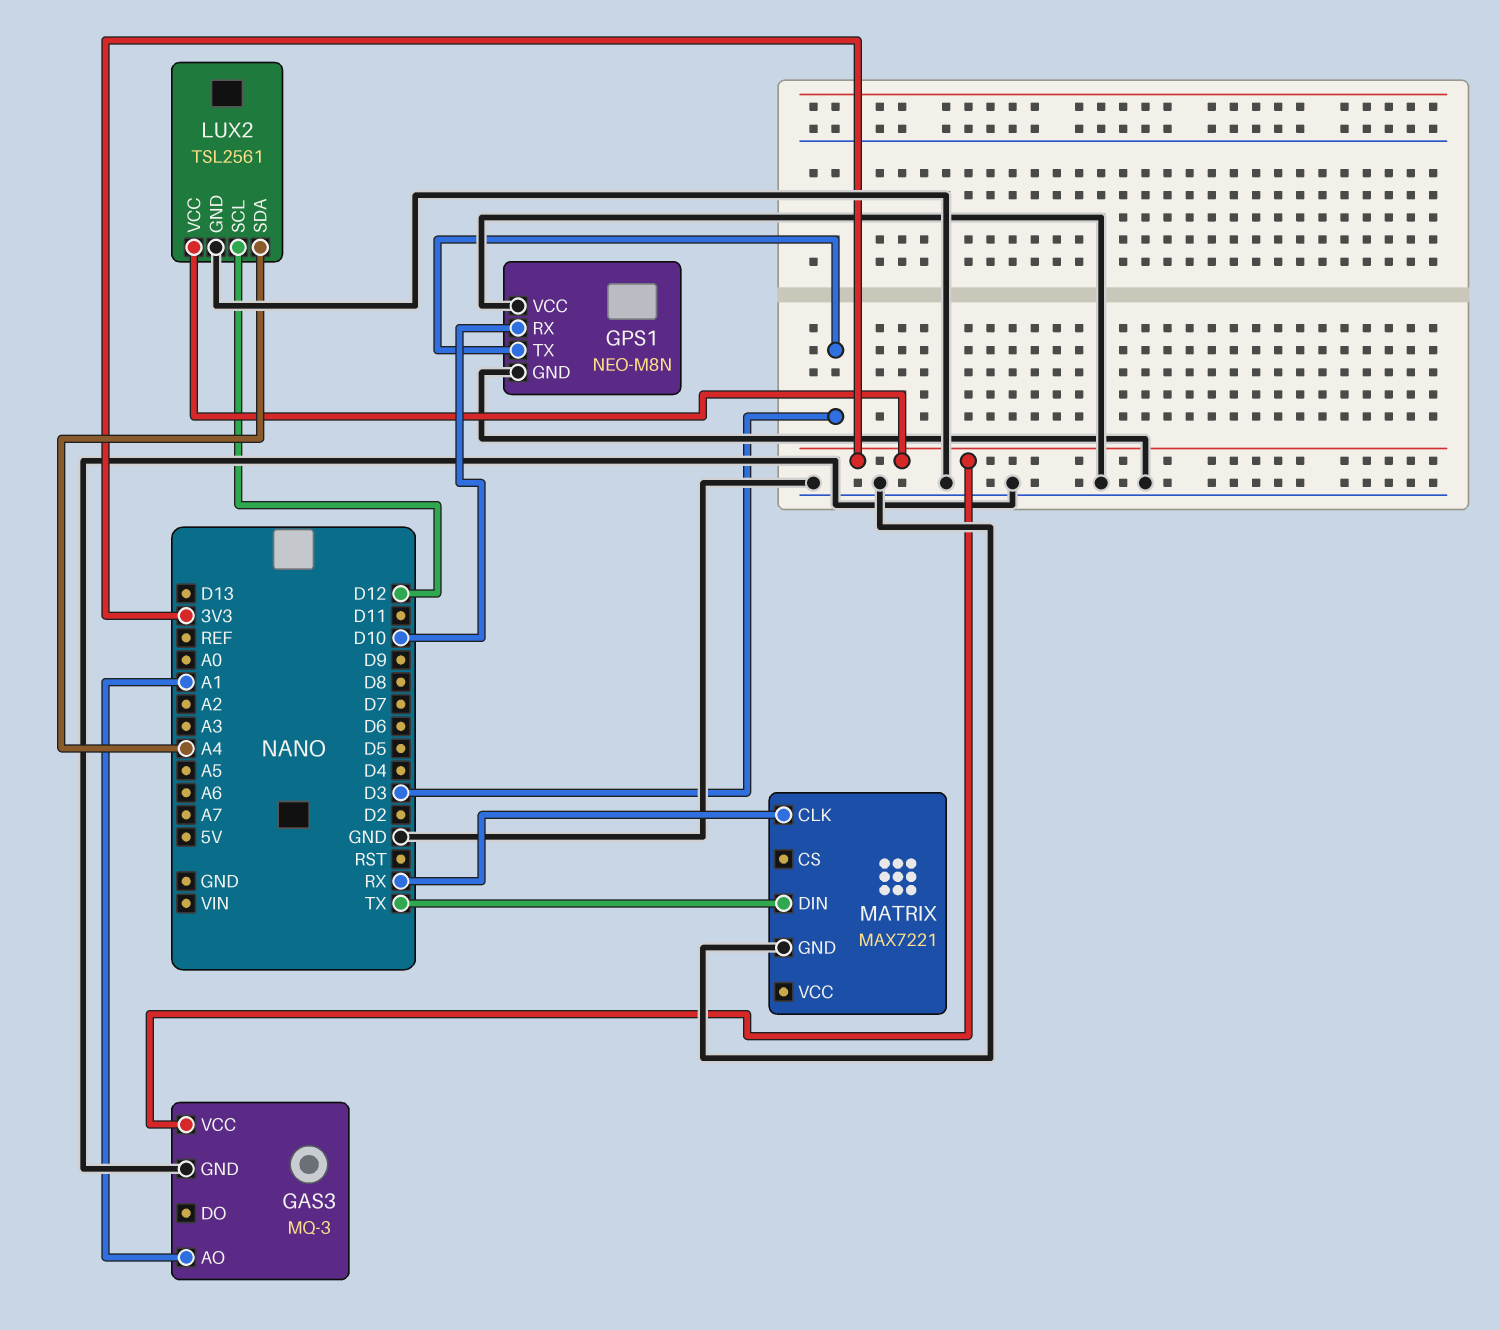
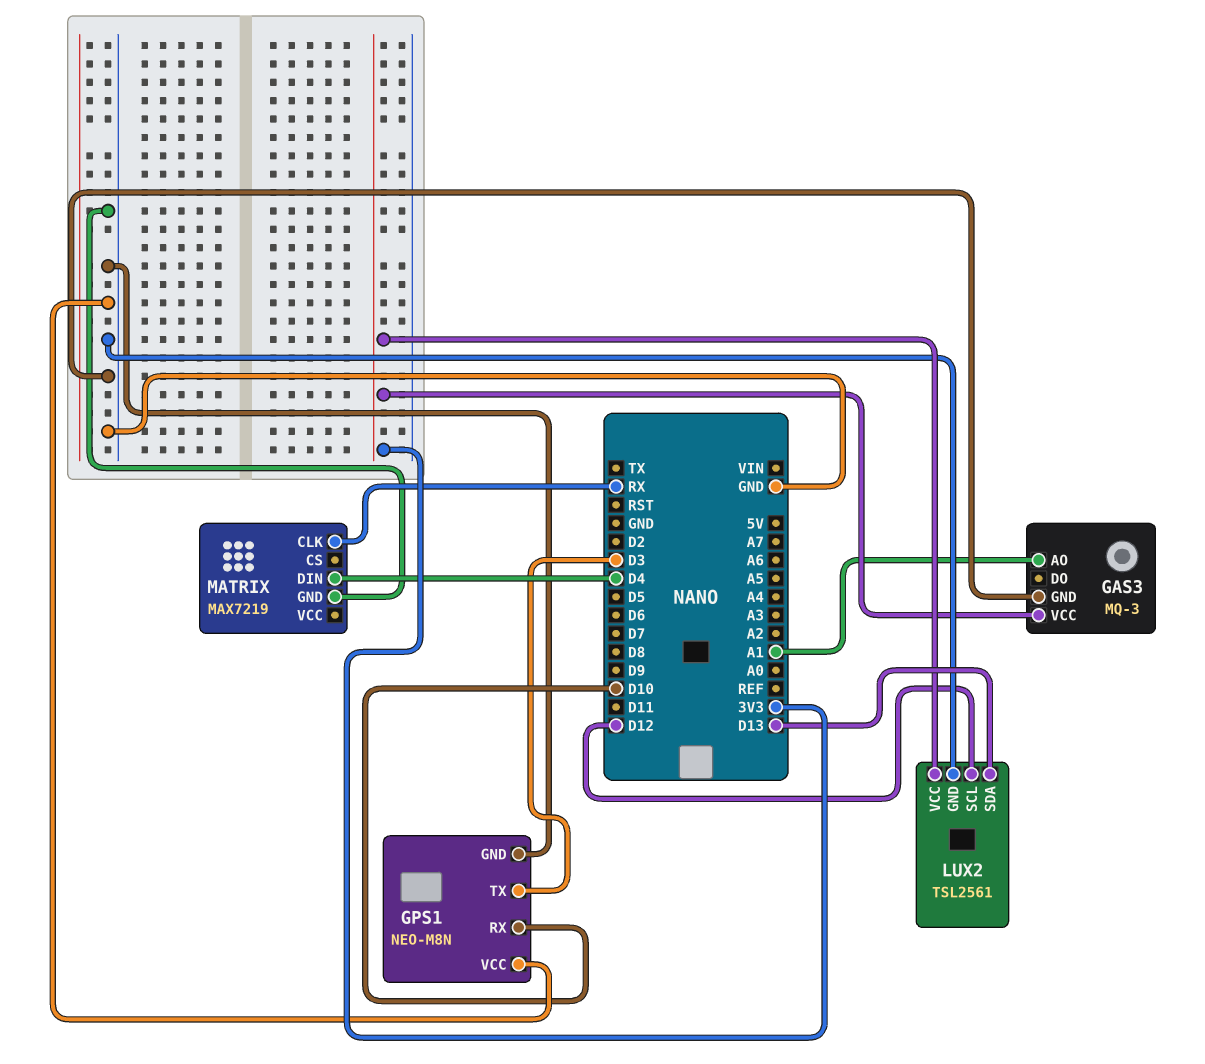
LUX2 pin SDA: A4 -> D13
MATRIX: MAX7221 -> MAX7219
MATRIX pin DIN: TX -> D4

